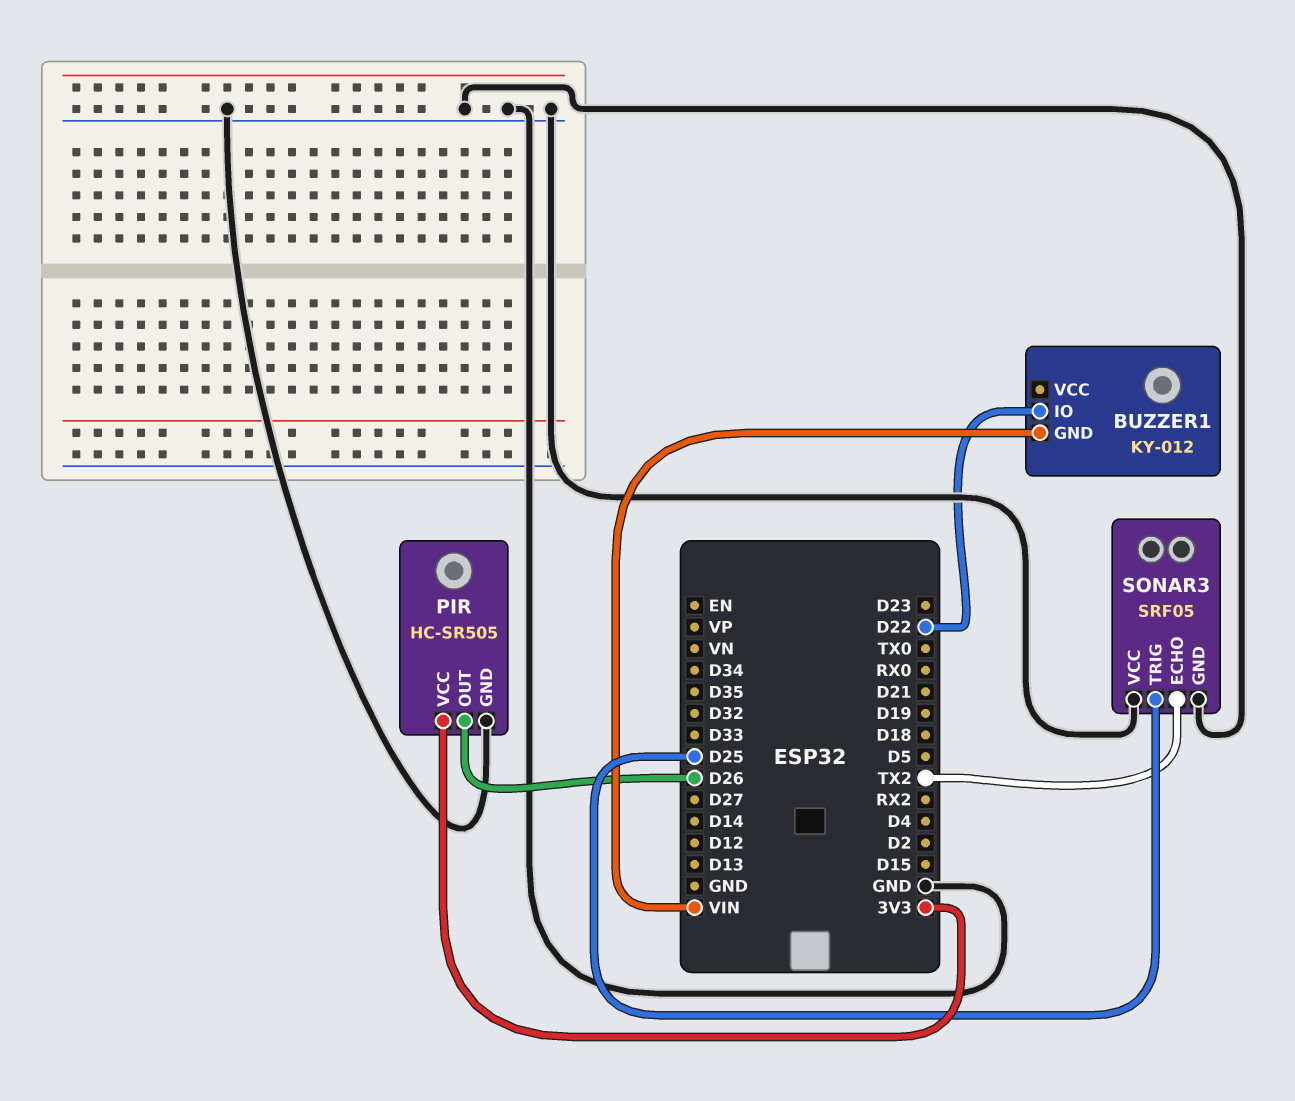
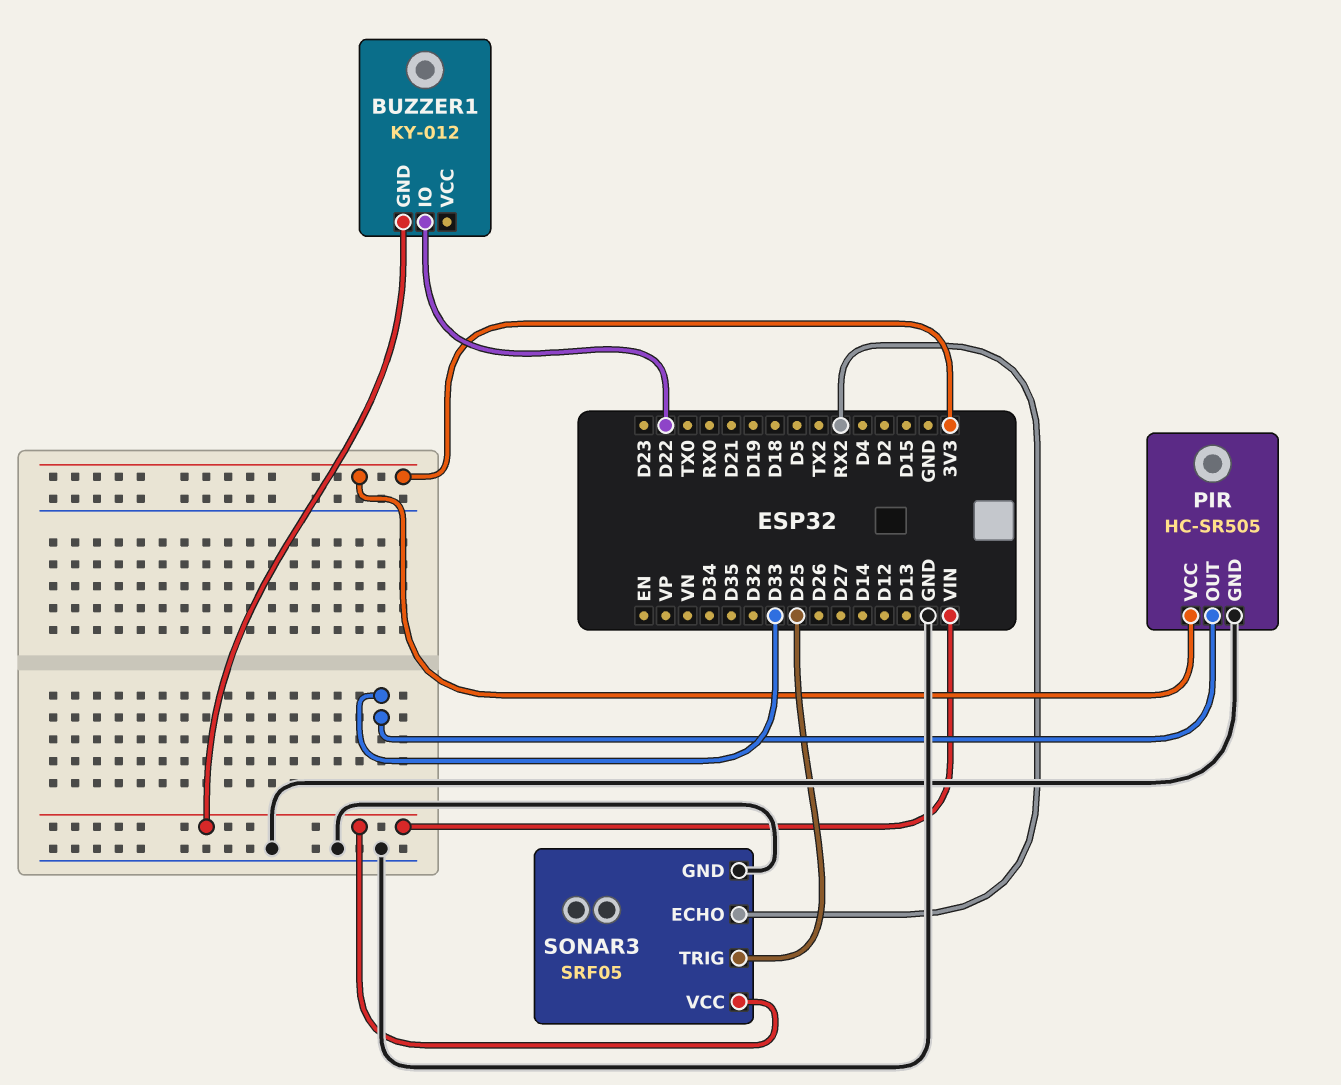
PIR pin OUT: D26 -> D33
SONAR3 pin ECHO: TX2 -> RX2
SONAR3 pin VCC: GND -> VIN

